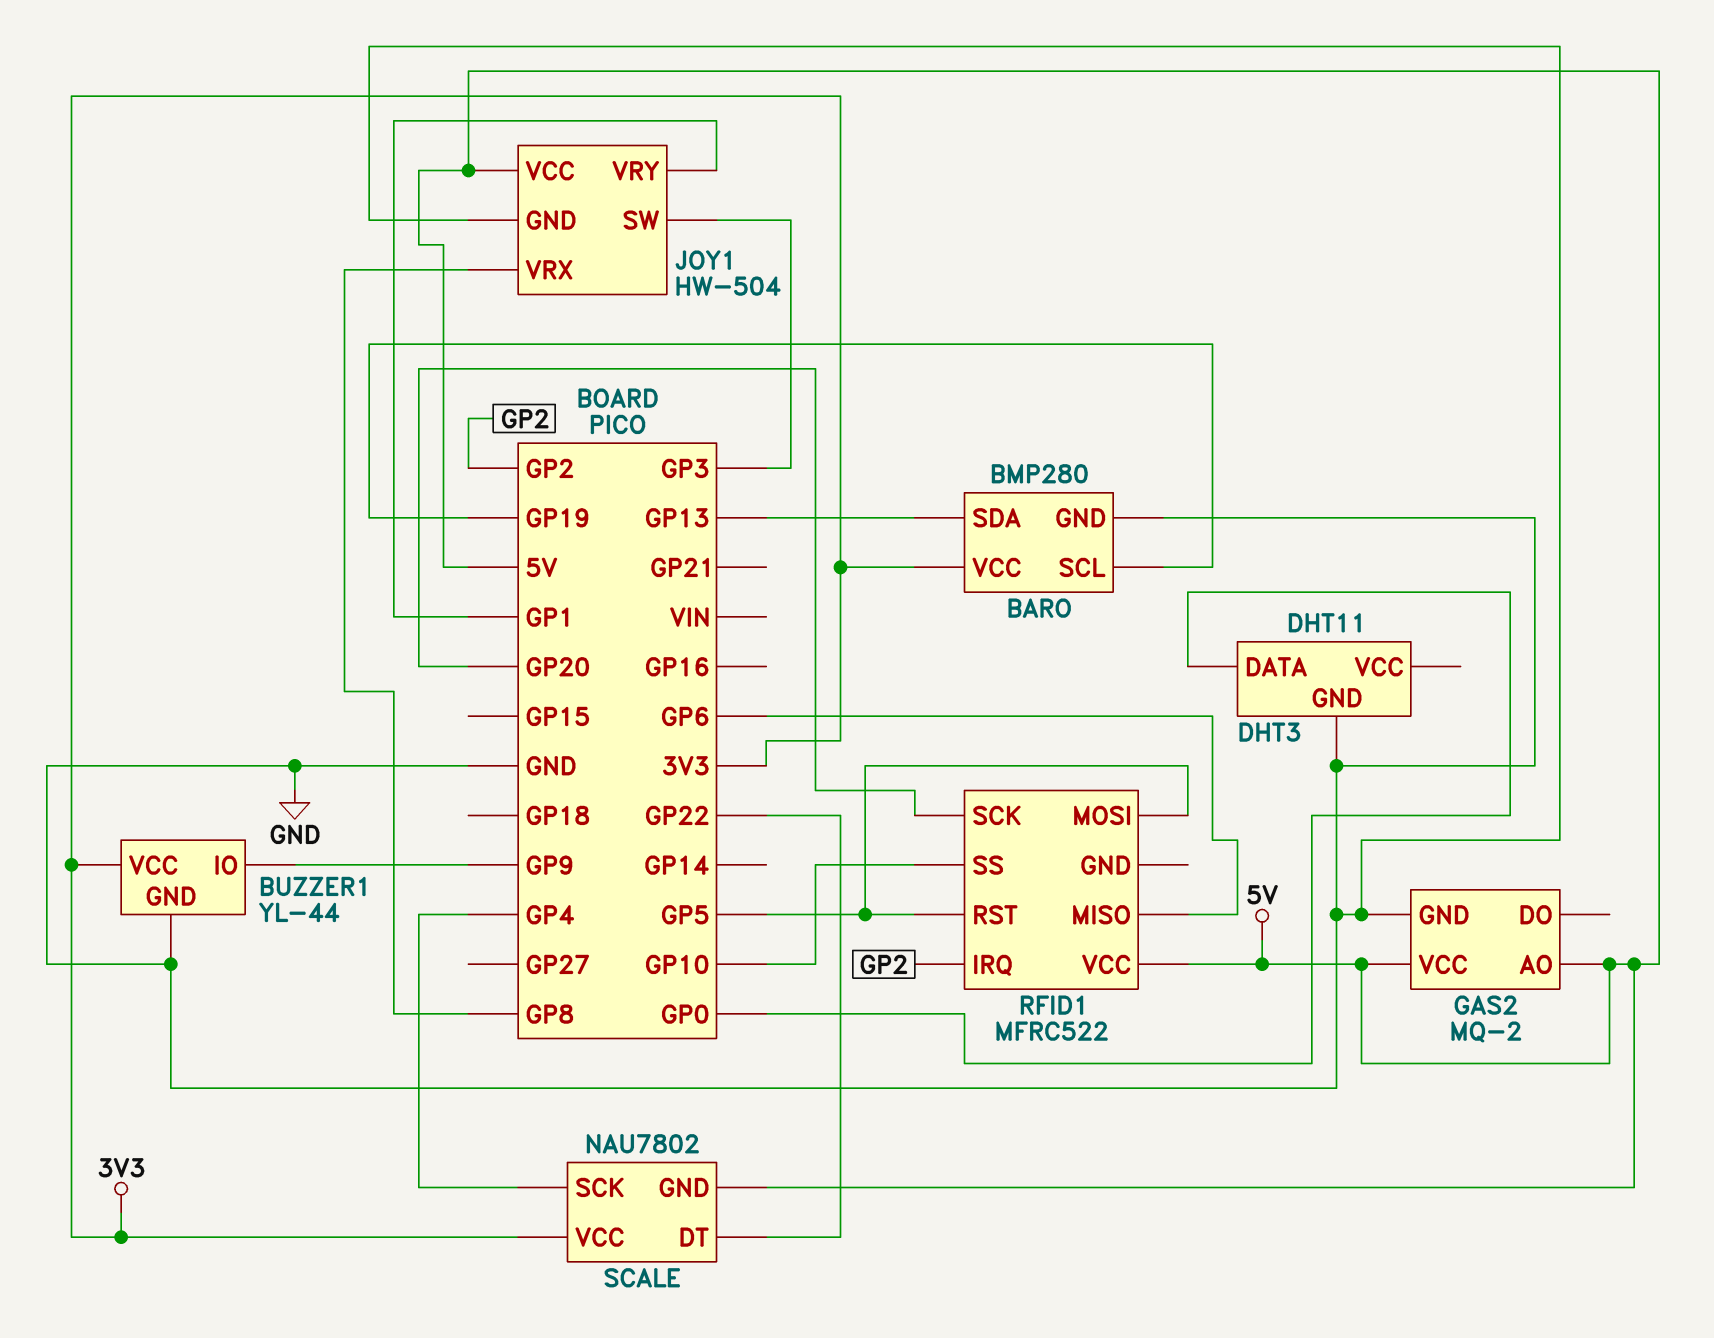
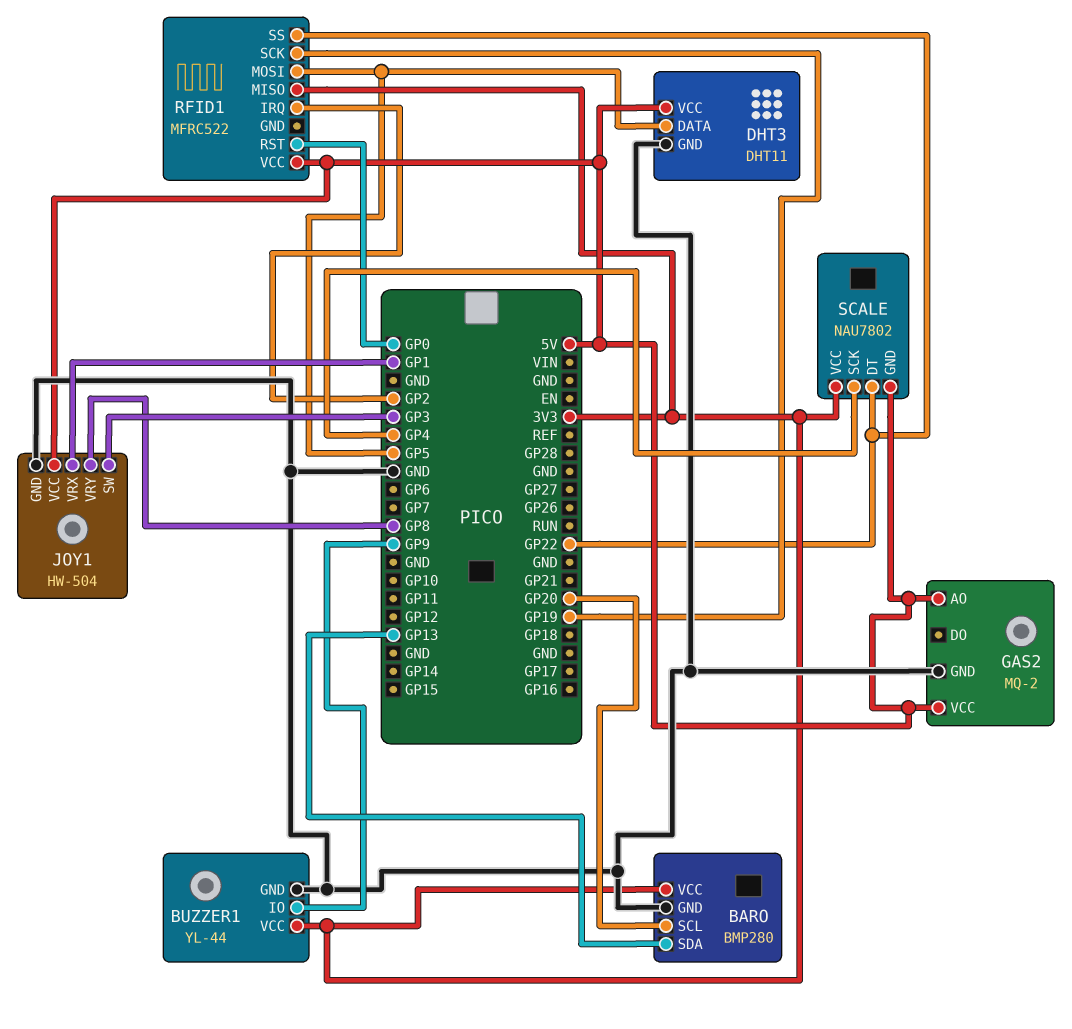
BARO pin SCL: GP19 -> GP20
DHT3 pin DATA: GP0 -> GP5
DHT3 pin VCC: none -> 5V
JOY1 pin VRX: GP8 -> GP1
JOY1 pin VRY: GP1 -> GP8
RFID1 pin MISO: GP6 -> 3V3
RFID1 pin RST: GP5 -> GP0
RFID1 pin SCK: GP20 -> GP19
RFID1 pin SS: GP10 -> GP22

